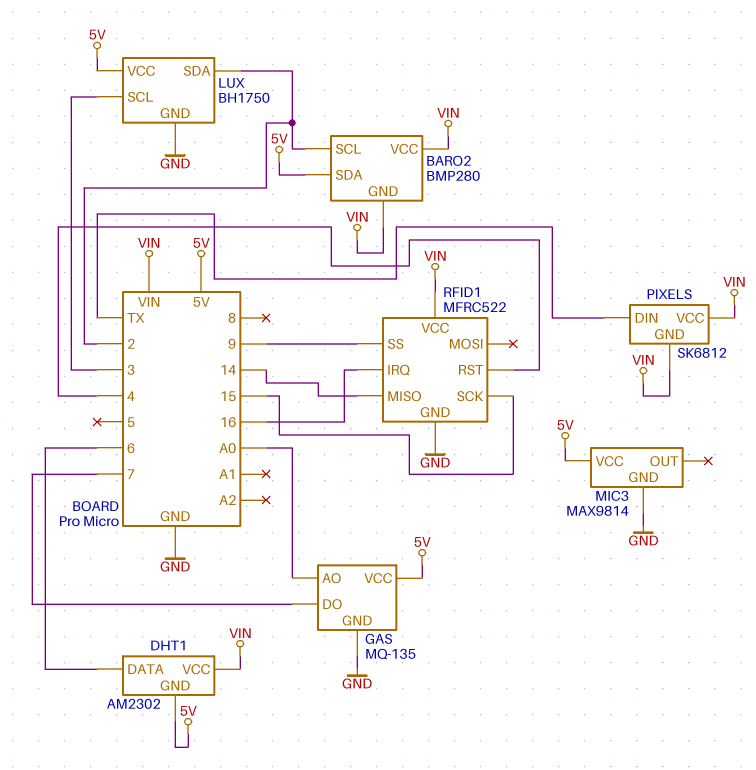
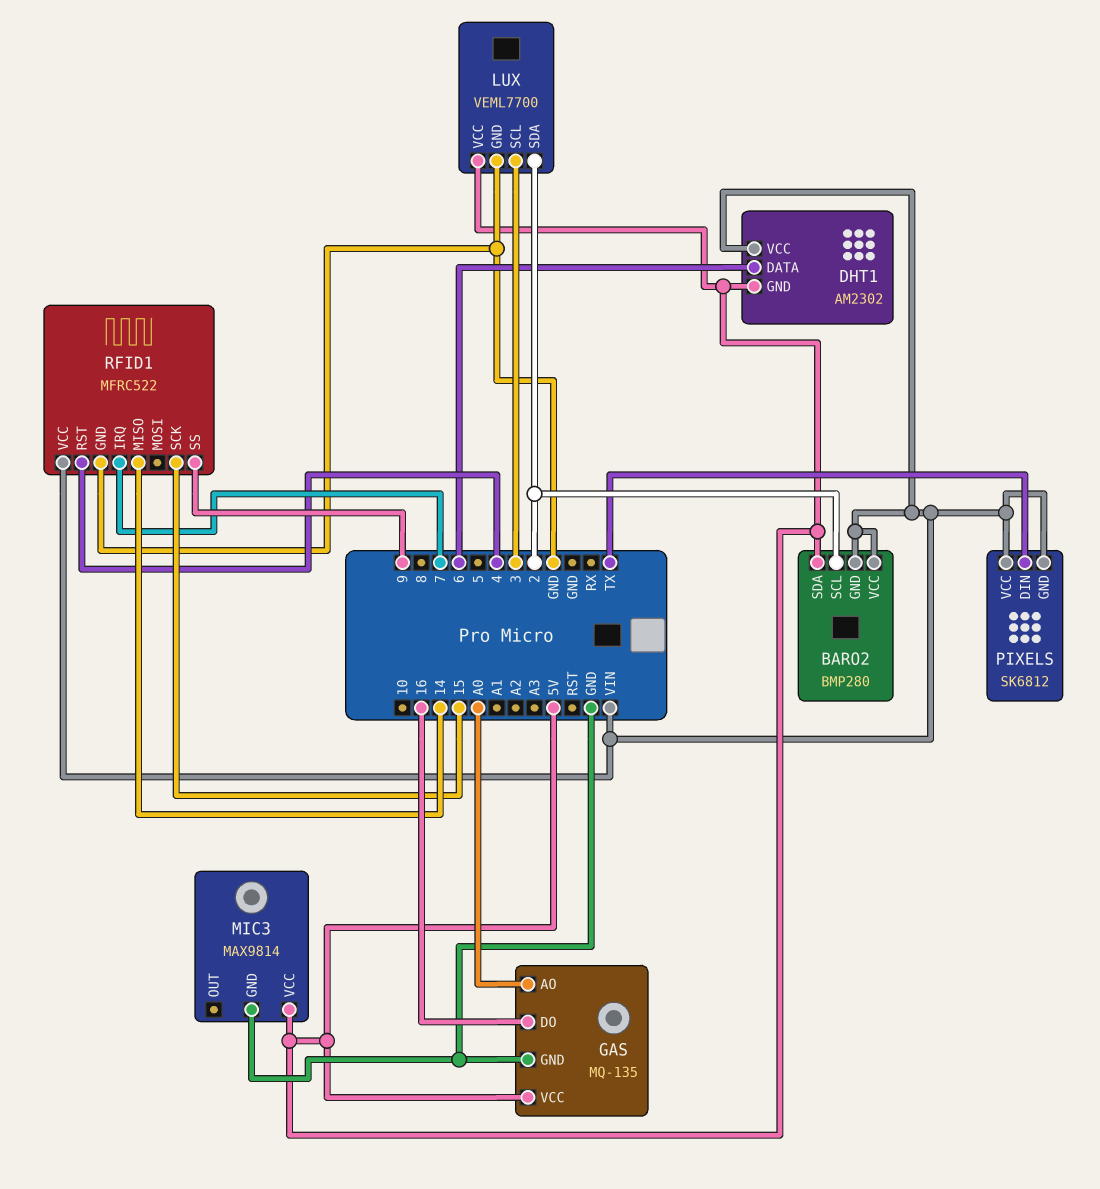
GAS pin DO: 7 -> 16
LUX: BH1750 -> VEML7700
RFID1 pin IRQ: 16 -> 7

